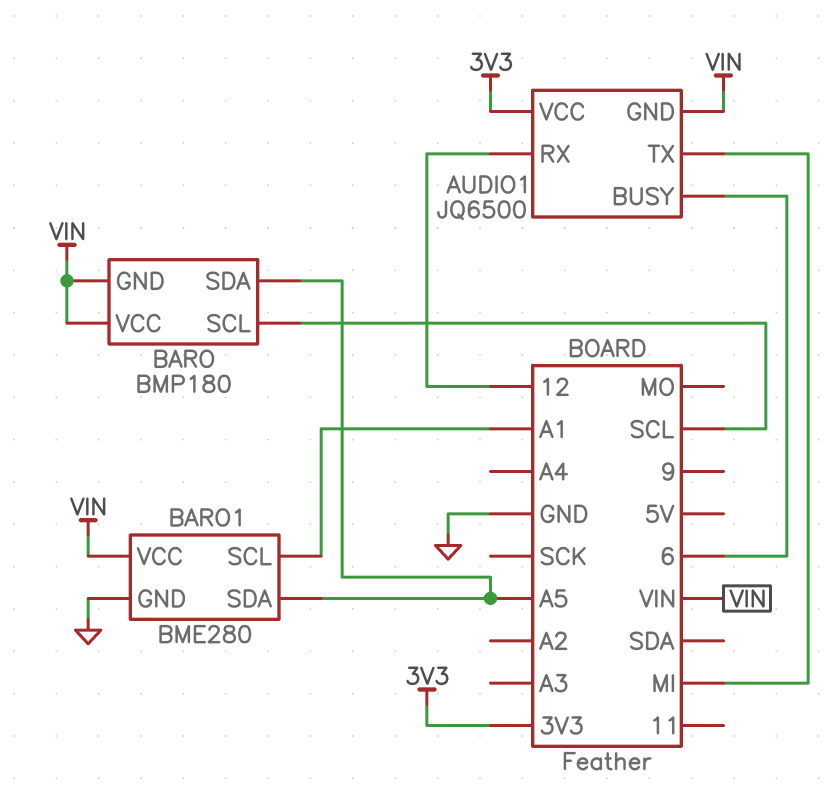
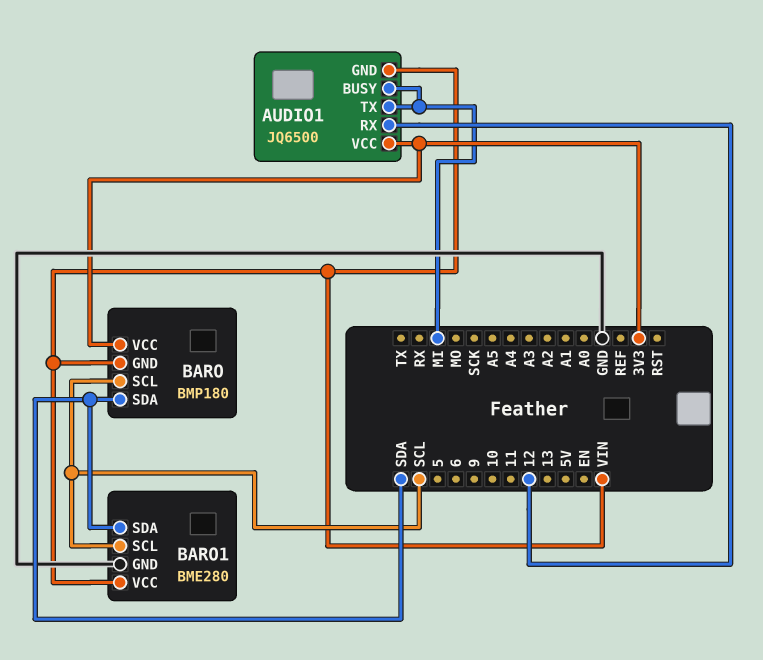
AUDIO1 pin BUSY: 6 -> MI
BARO pin SDA: A5 -> SDA
BARO pin VCC: VIN -> 3V3
BARO1 pin SCL: A1 -> SCL
BARO1 pin SDA: A5 -> SDA

